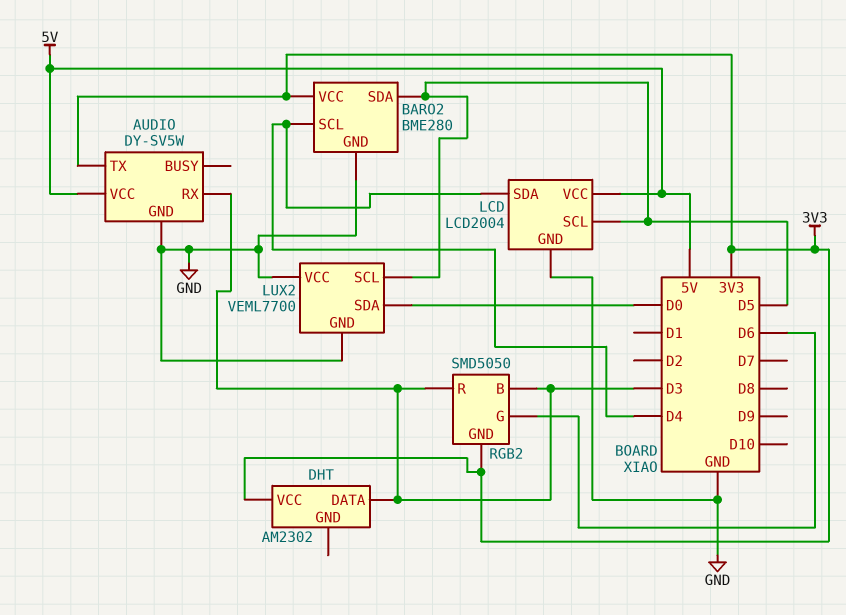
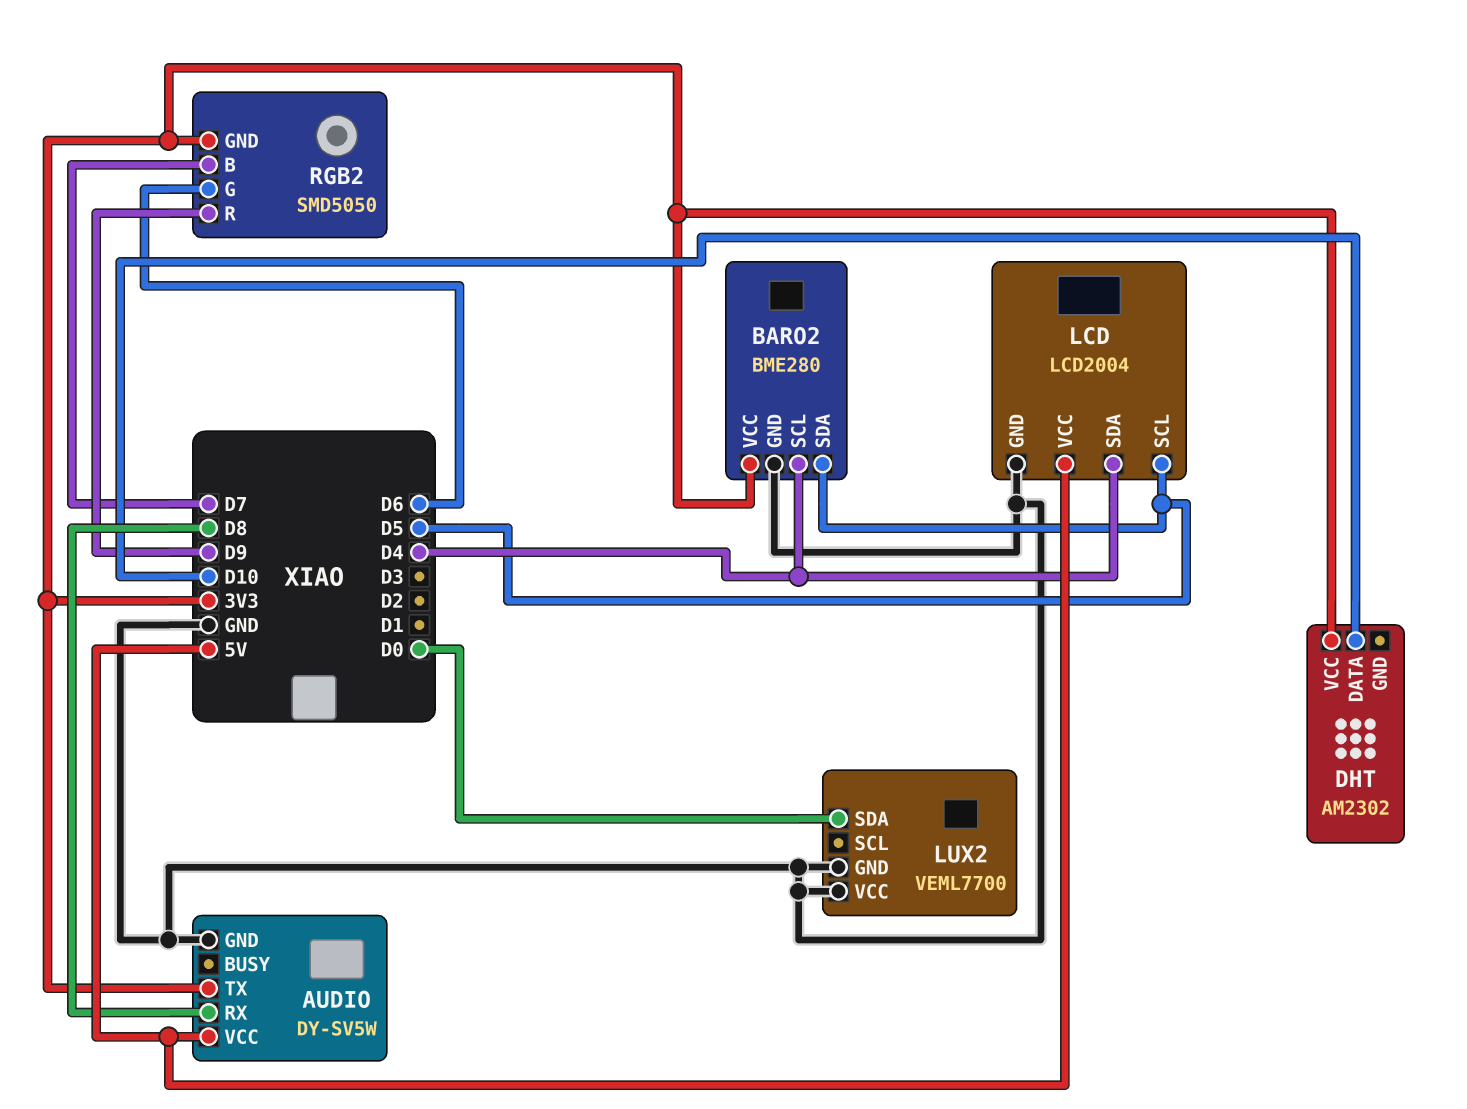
AUDIO pin RX: D3 -> D8
DHT pin DATA: D3 -> D10
LUX2 pin SCL: D5 -> none
RGB2 pin B: D3 -> D7
RGB2 pin R: D3 -> D9

